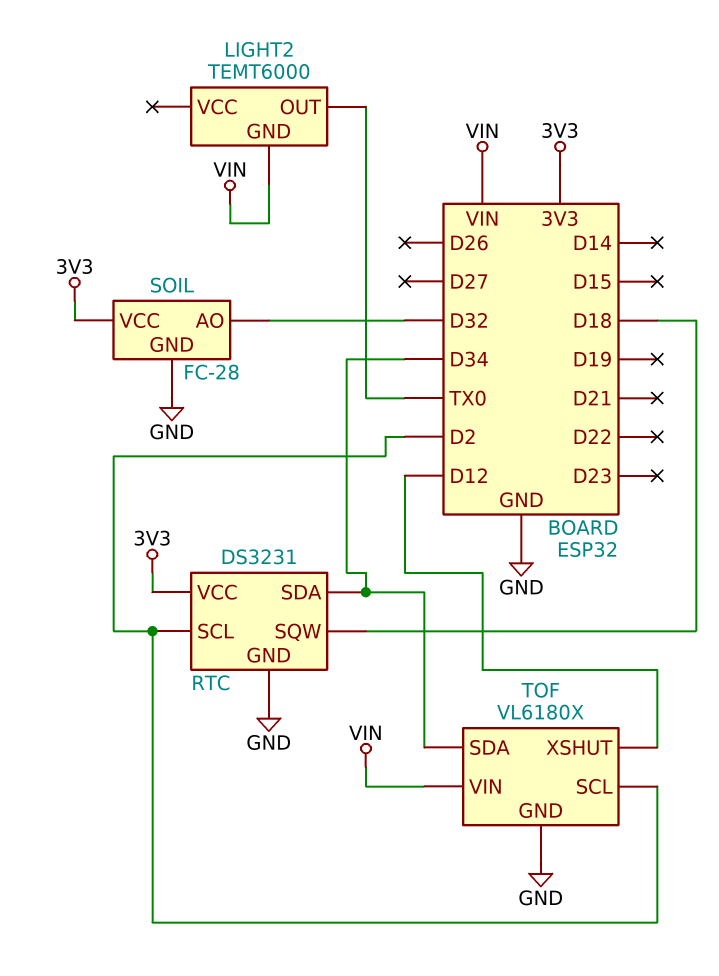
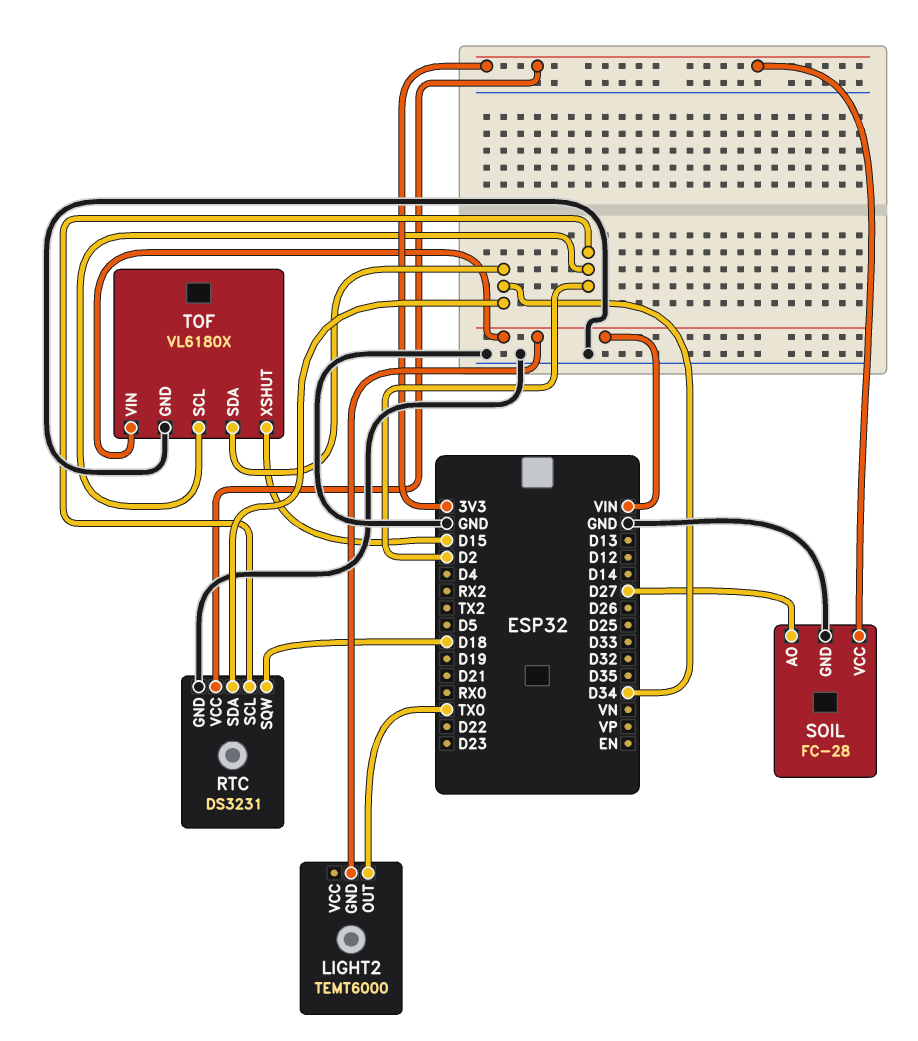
SOIL pin AO: D32 -> D27
TOF pin XSHUT: D12 -> D15

